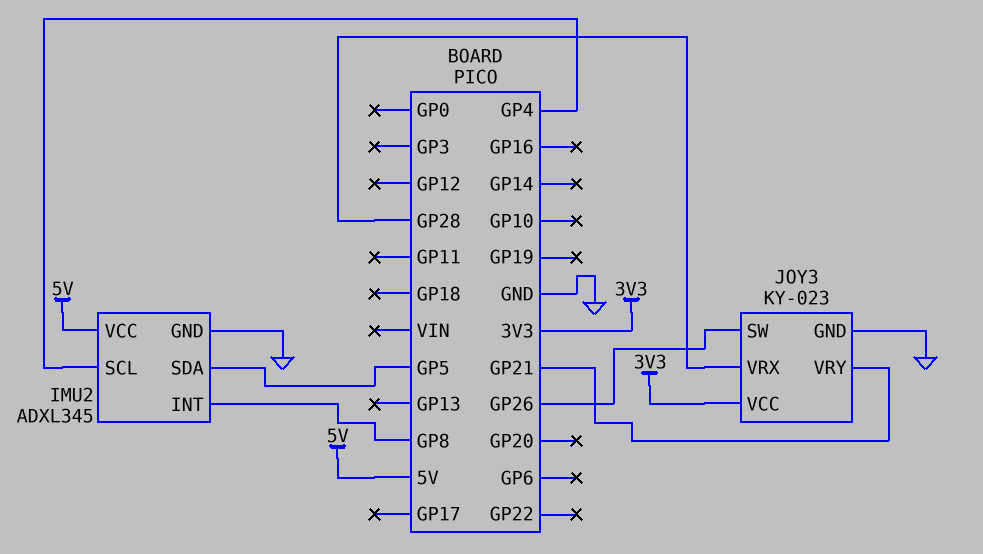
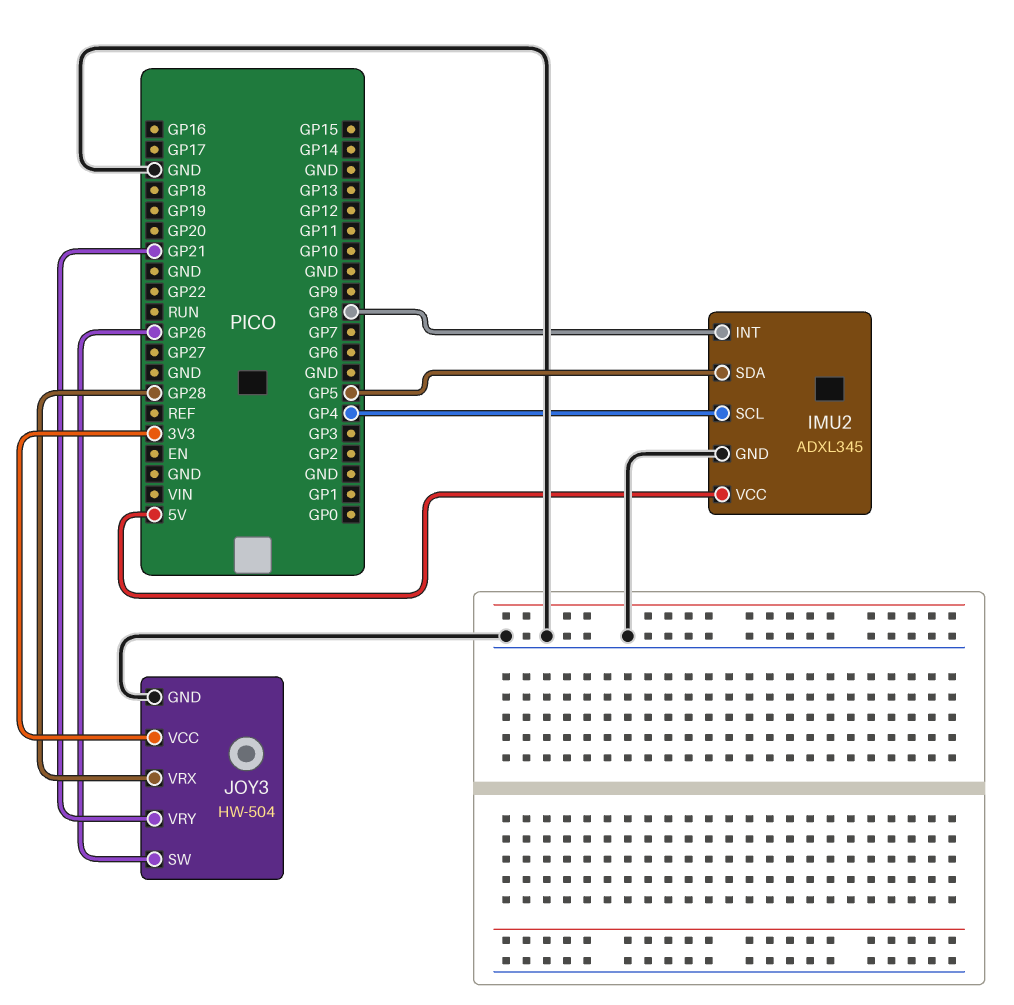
JOY3: KY-023 -> HW-504

